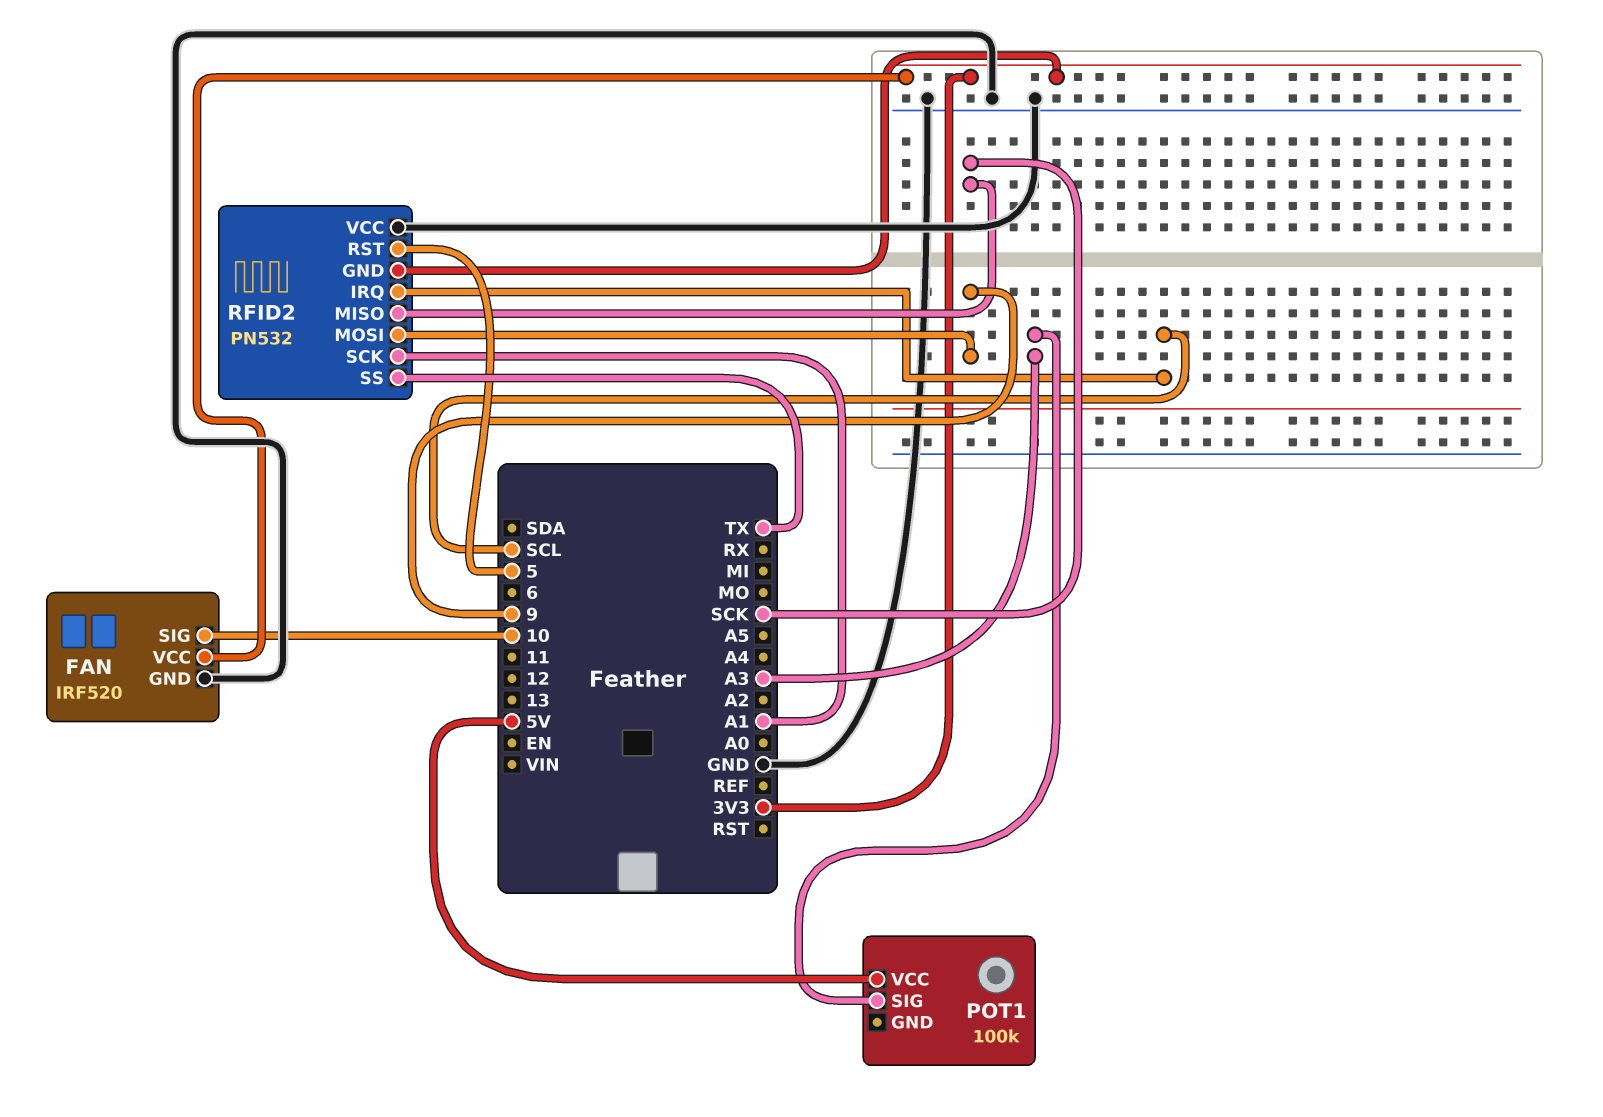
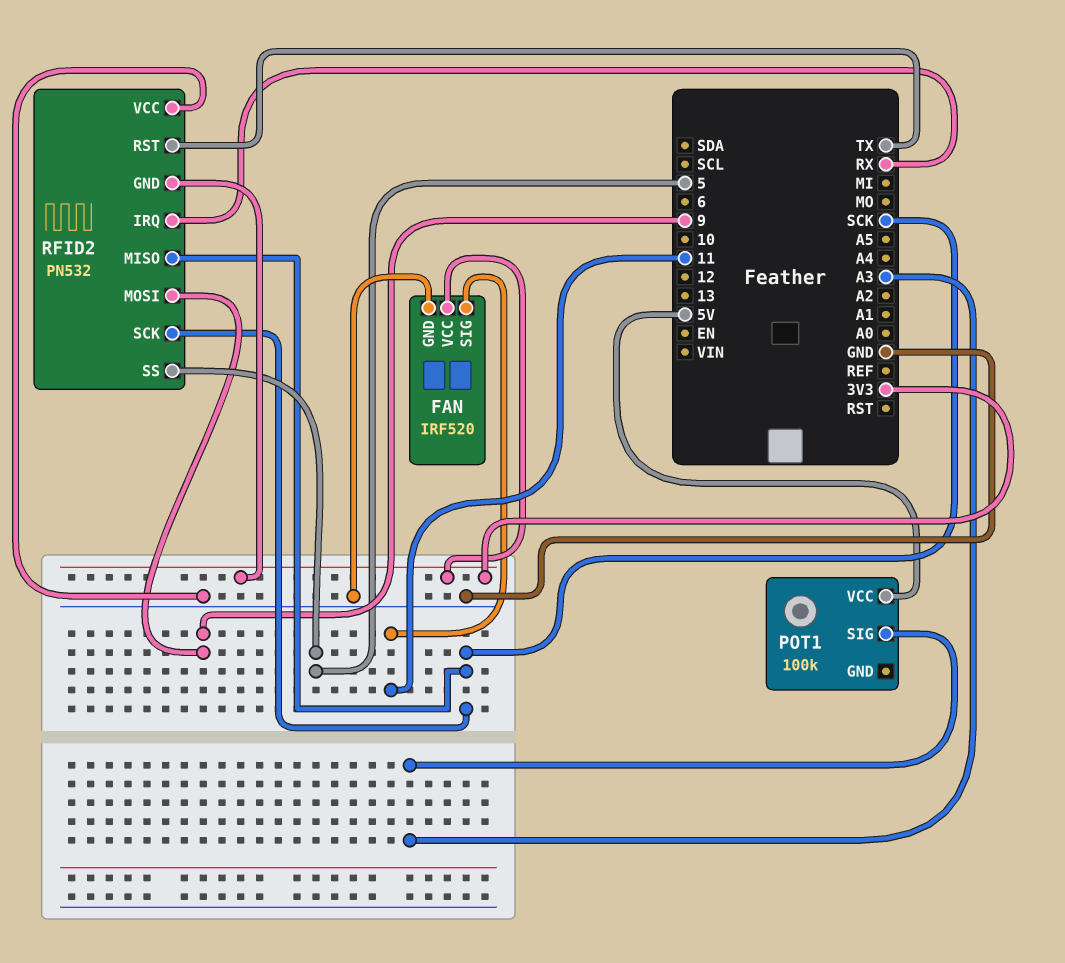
FAN pin SIG: 10 -> 11
RFID2 pin IRQ: SCL -> RX
RFID2 pin RST: 5 -> TX
RFID2 pin SCK: A1 -> SCK
RFID2 pin SS: TX -> 5

